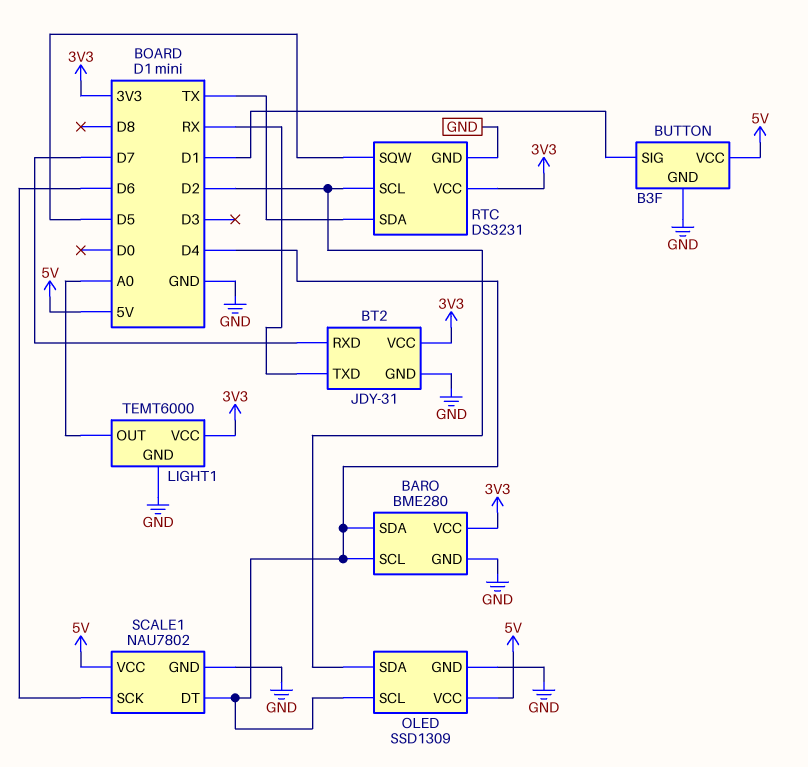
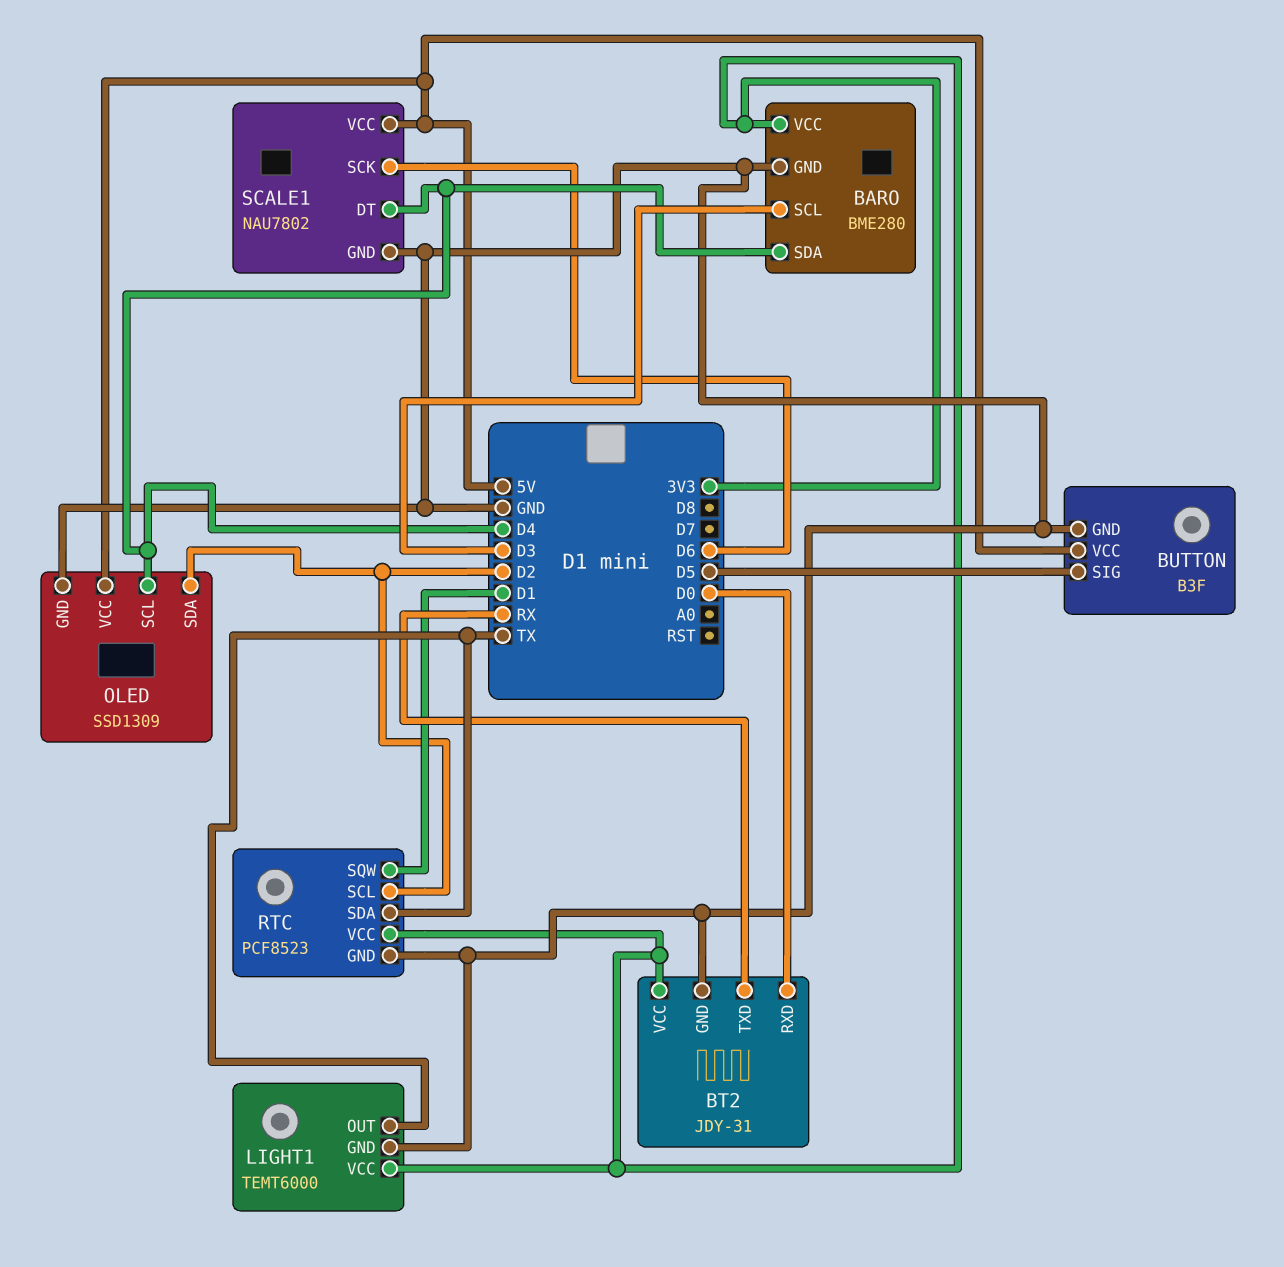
BARO pin SCL: D4 -> D3
BT2 pin RXD: D7 -> D0
BUTTON pin SIG: D1 -> D5
LIGHT1 pin OUT: A0 -> TX
RTC: DS3231 -> PCF8523
RTC pin SQW: D5 -> D1

